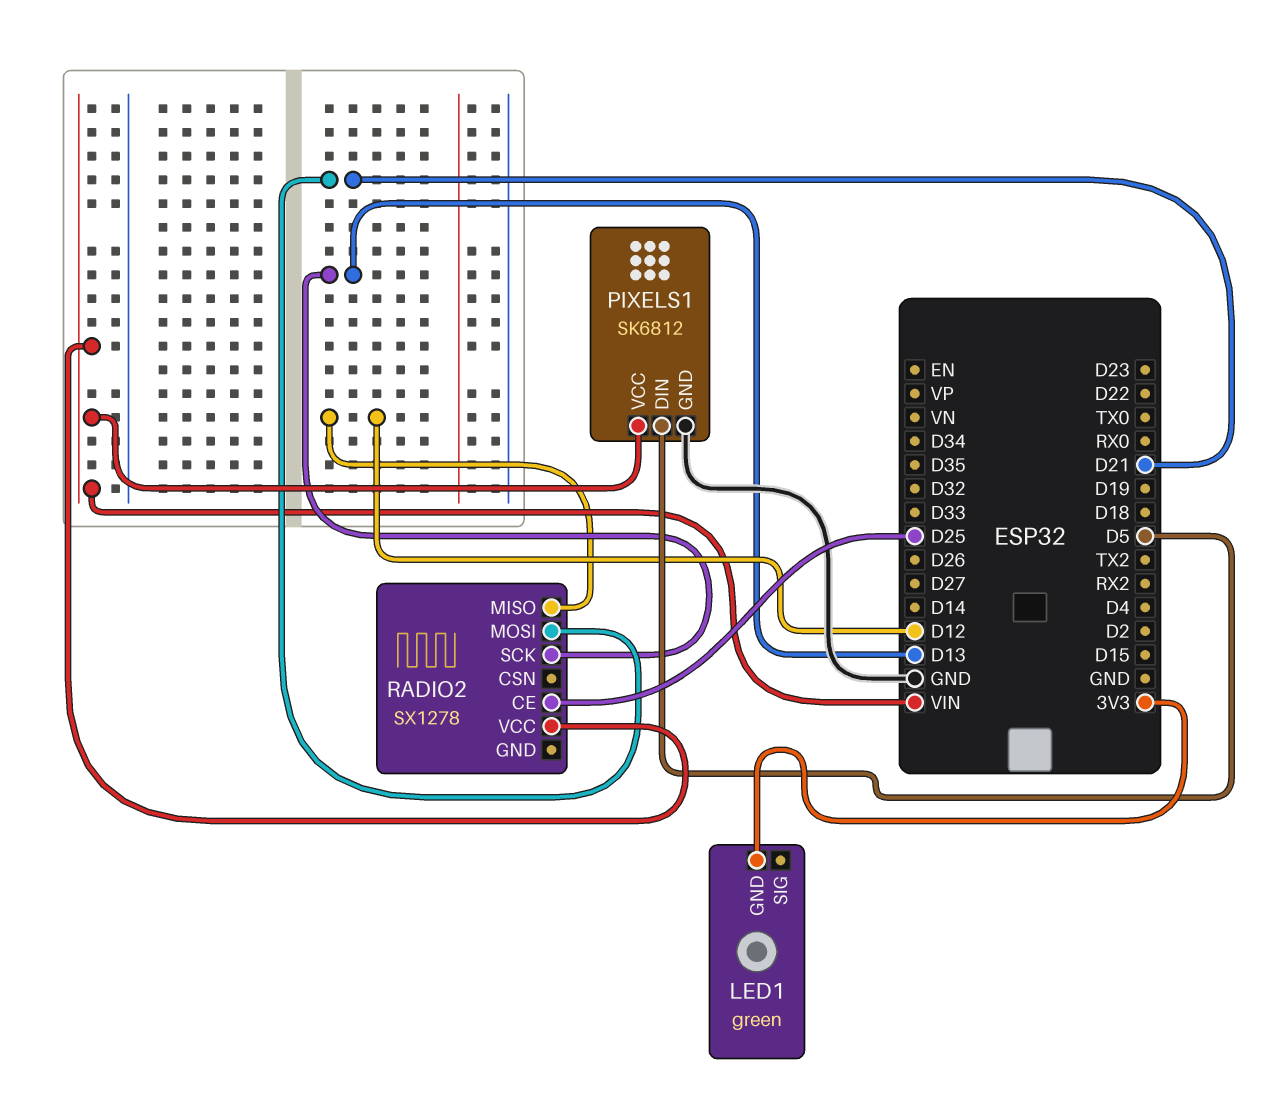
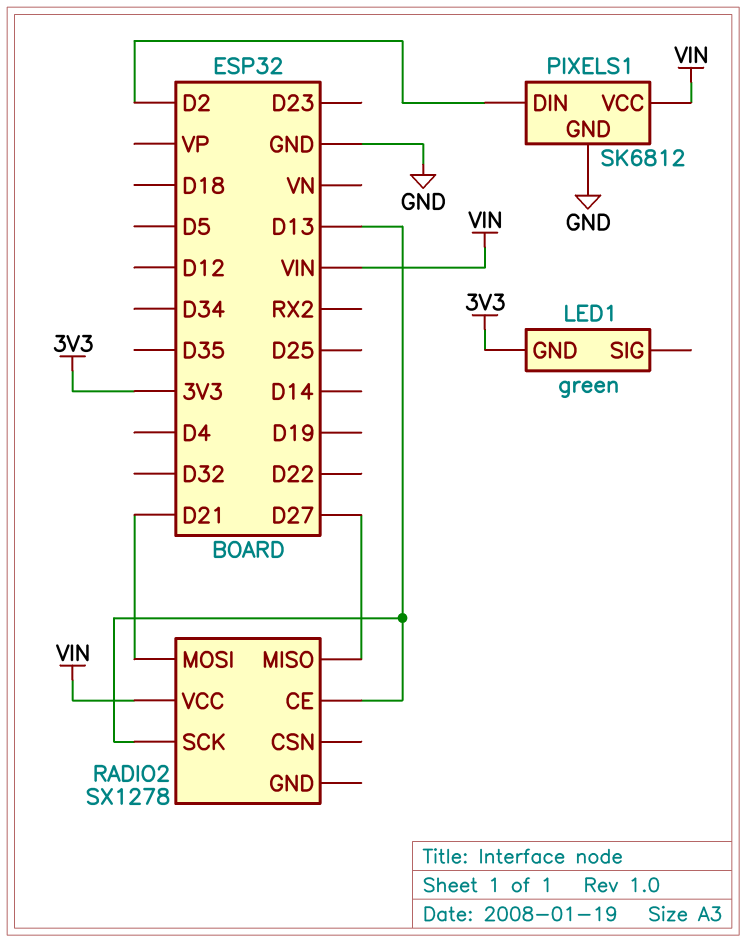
PIXELS1 pin DIN: D5 -> D2
RADIO2 pin CE: D25 -> D13
RADIO2 pin MISO: D12 -> D27

